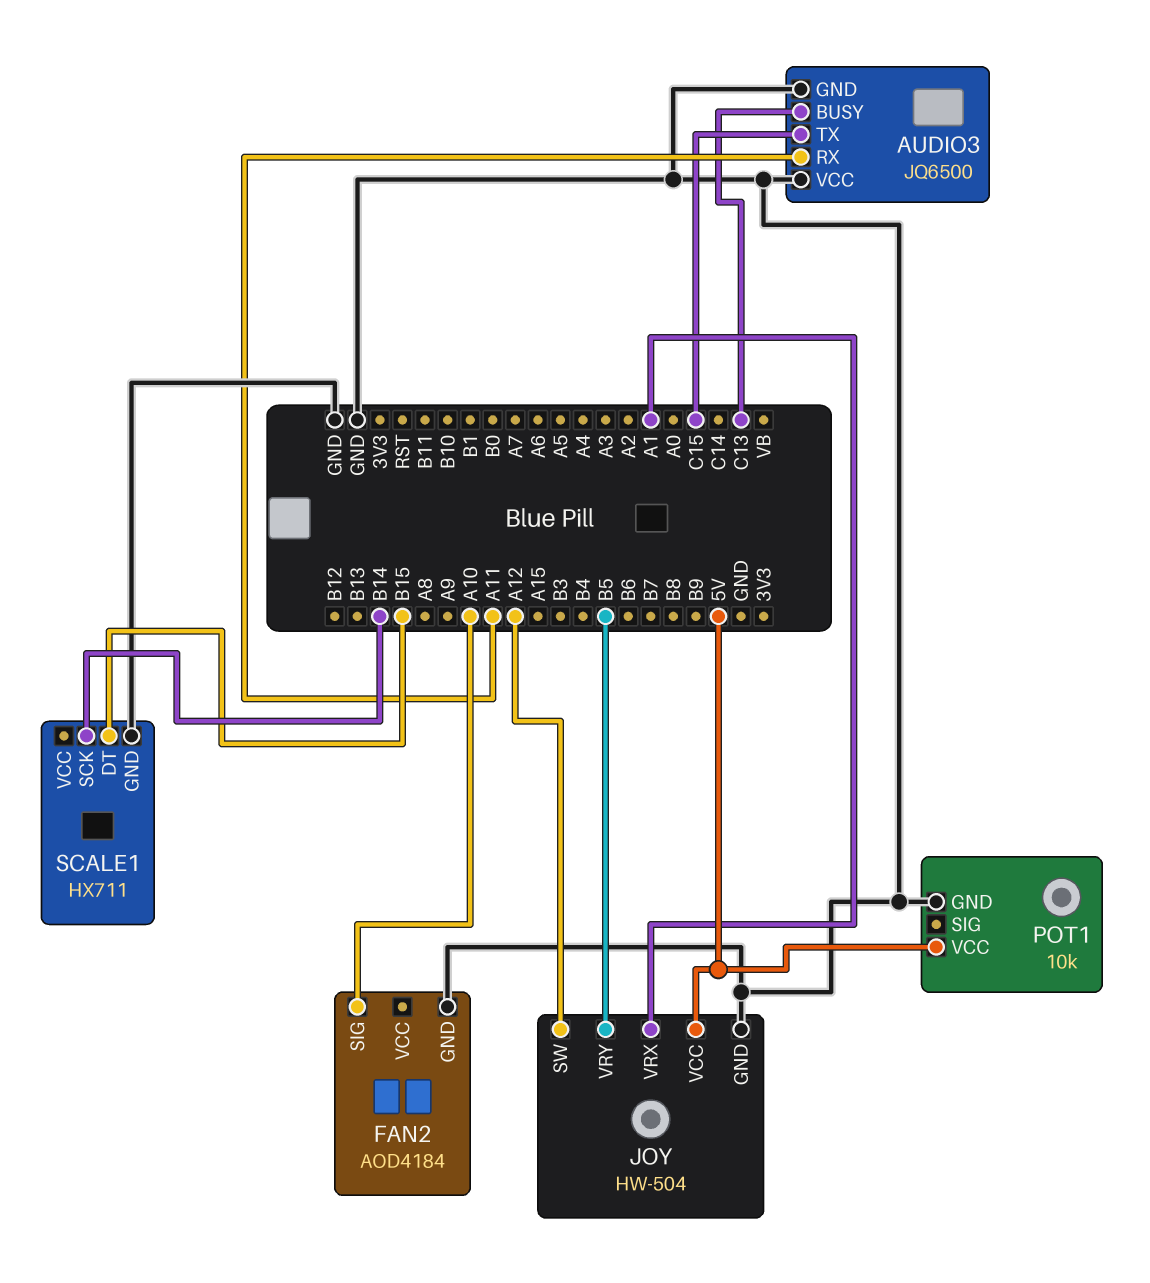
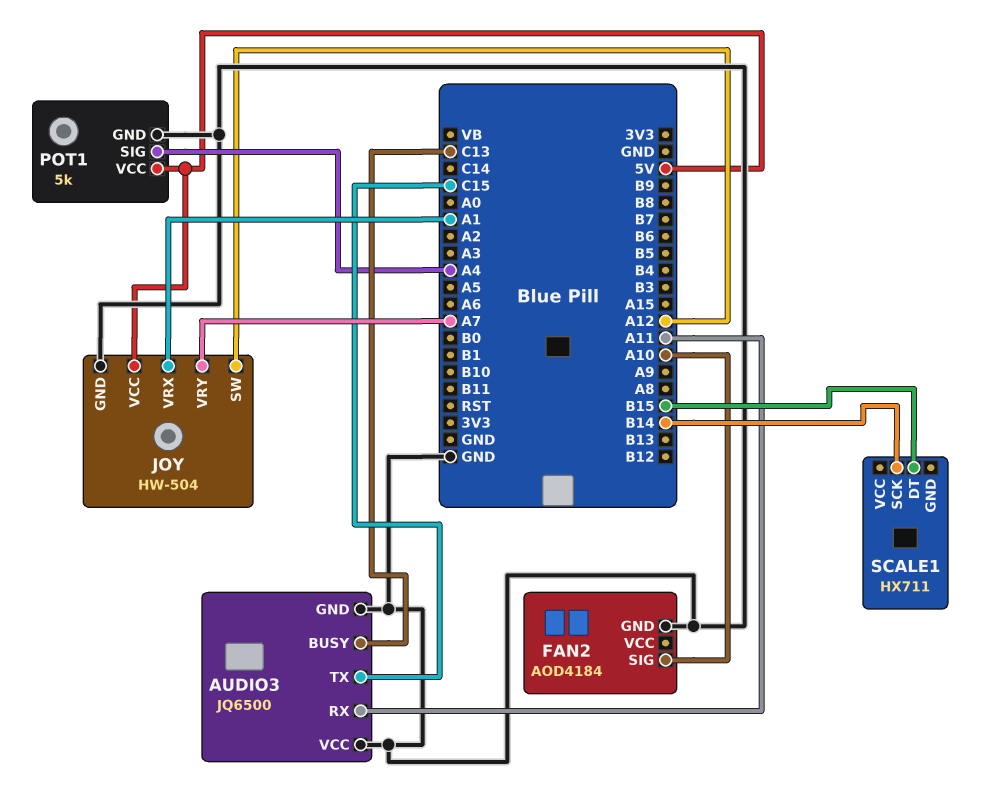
JOY pin VRY: B5 -> A7
POT1: 10k -> 5k
POT1 pin SIG: none -> A4
SCALE1 pin GND: GND -> none

